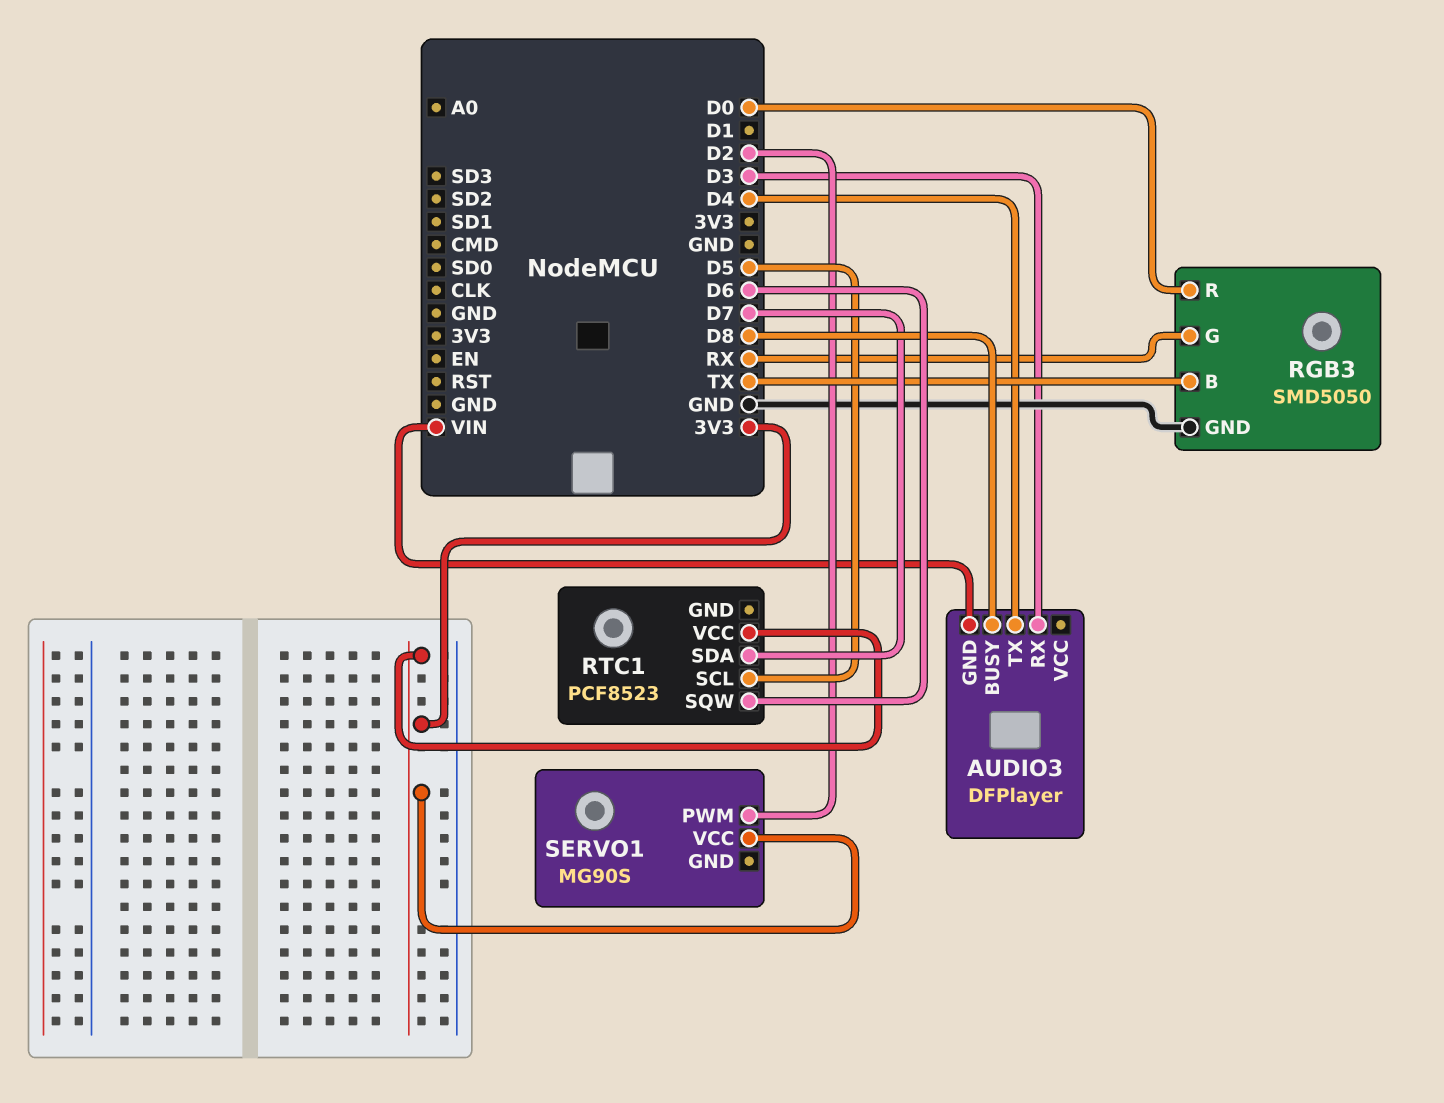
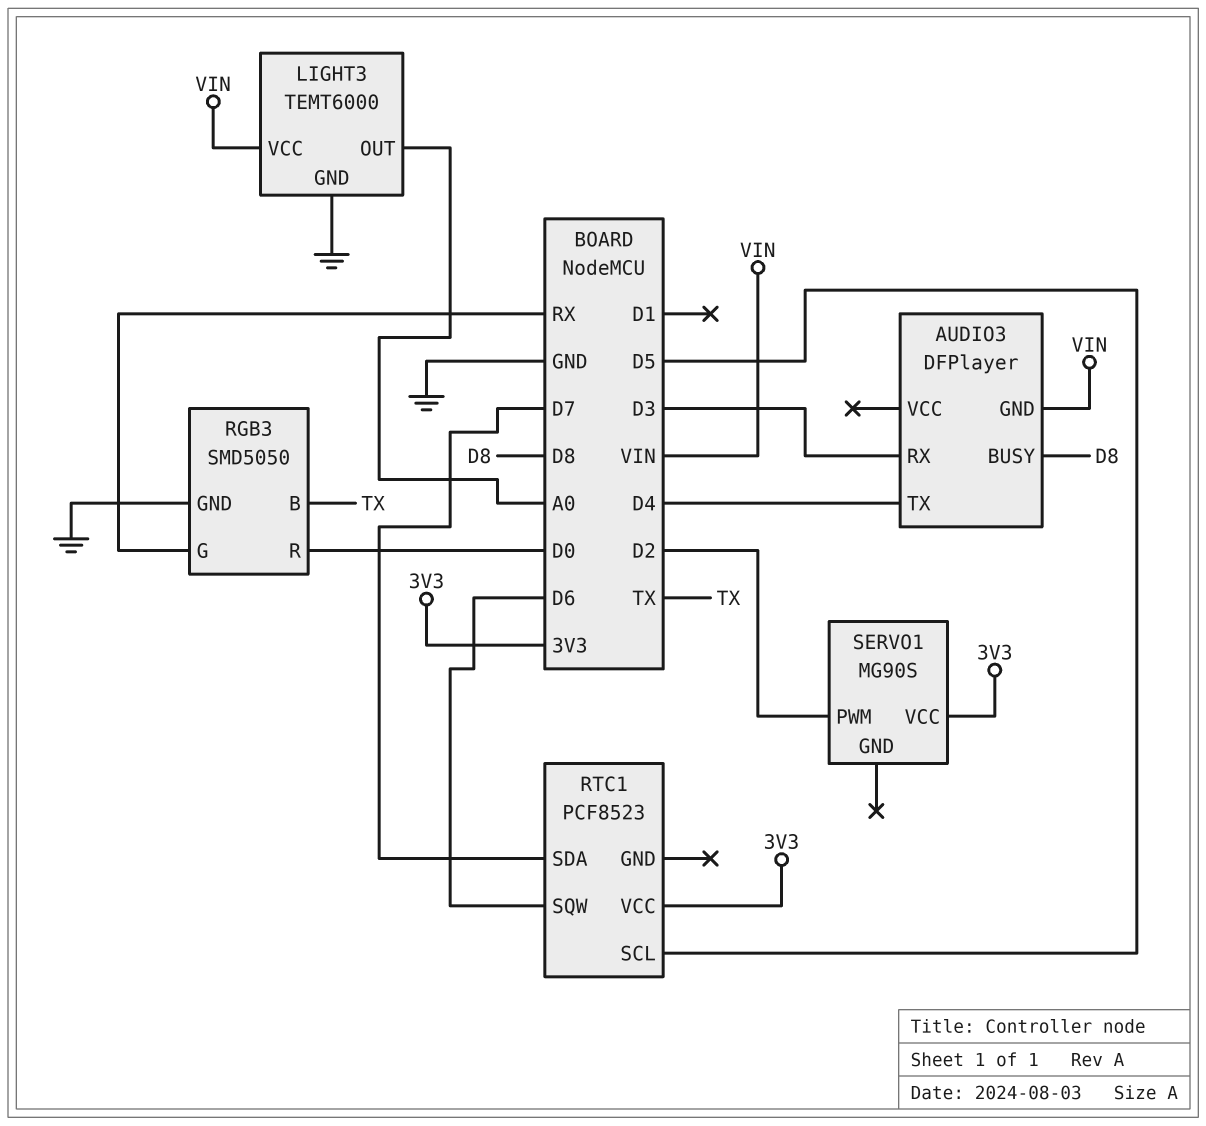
LIGHT3: none -> TEMT6000
LIGHT3 pin GND: none -> GND
LIGHT3 pin OUT: none -> A0
LIGHT3 pin VCC: none -> VIN

